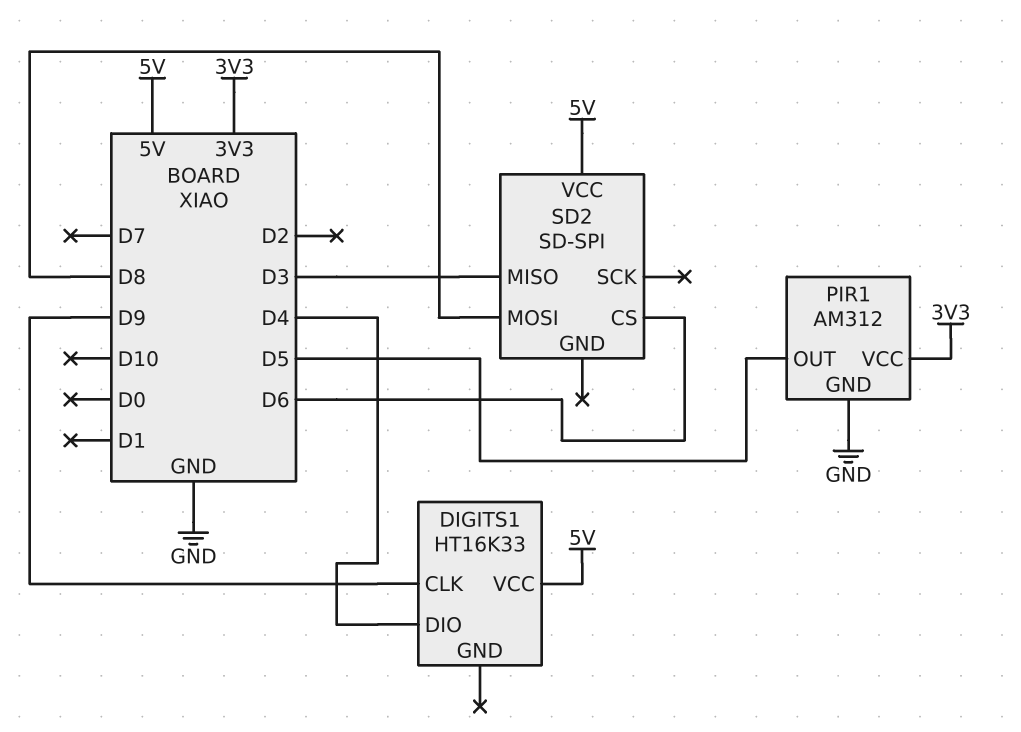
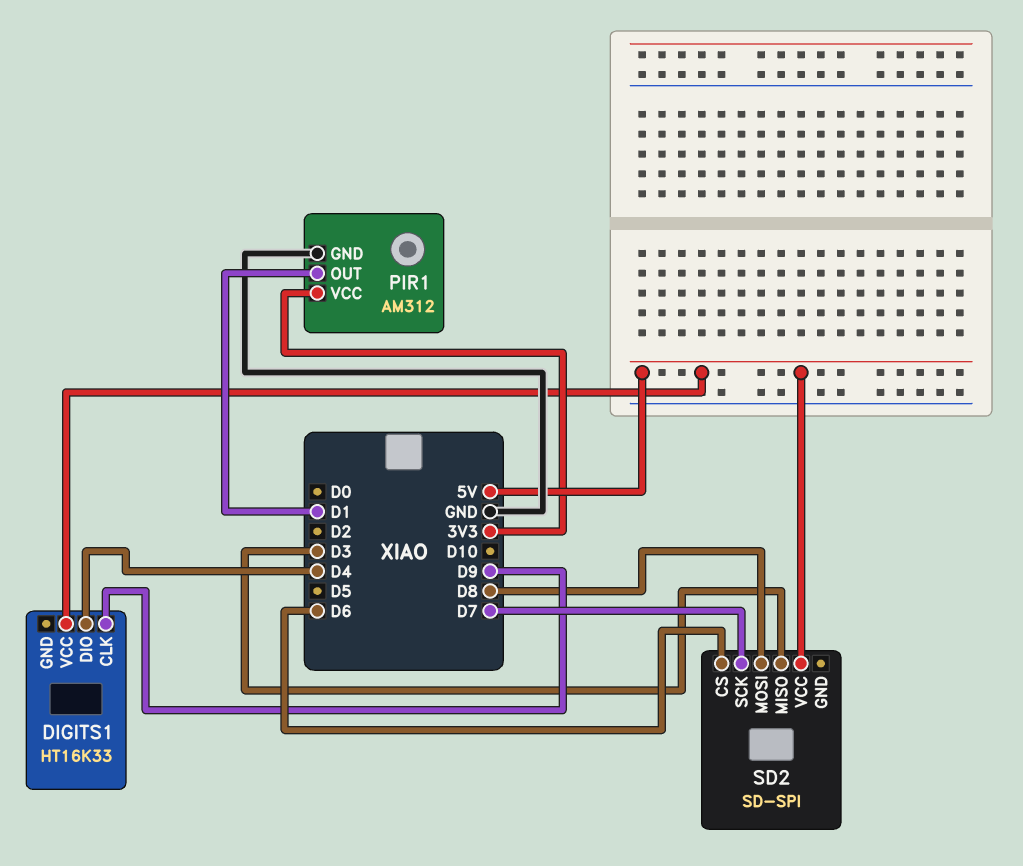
PIR1 pin OUT: D5 -> D1
SD2 pin SCK: none -> D7

